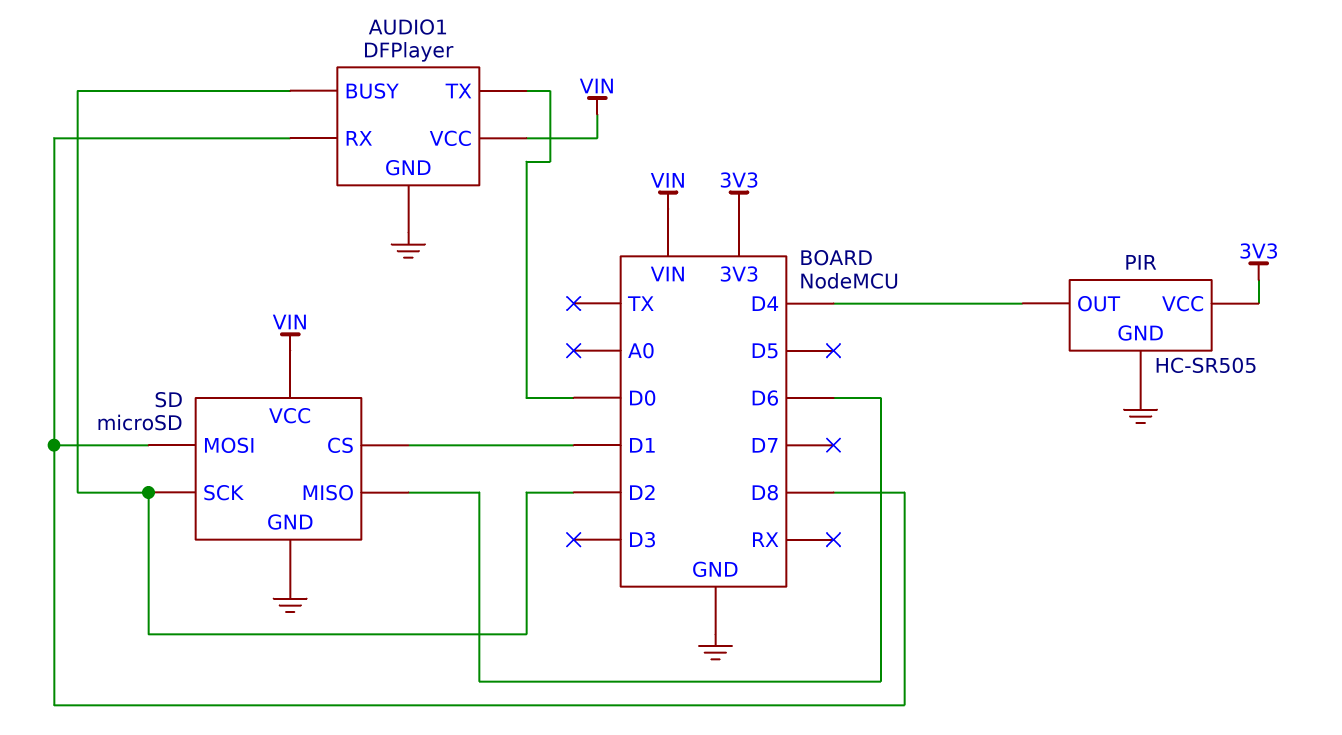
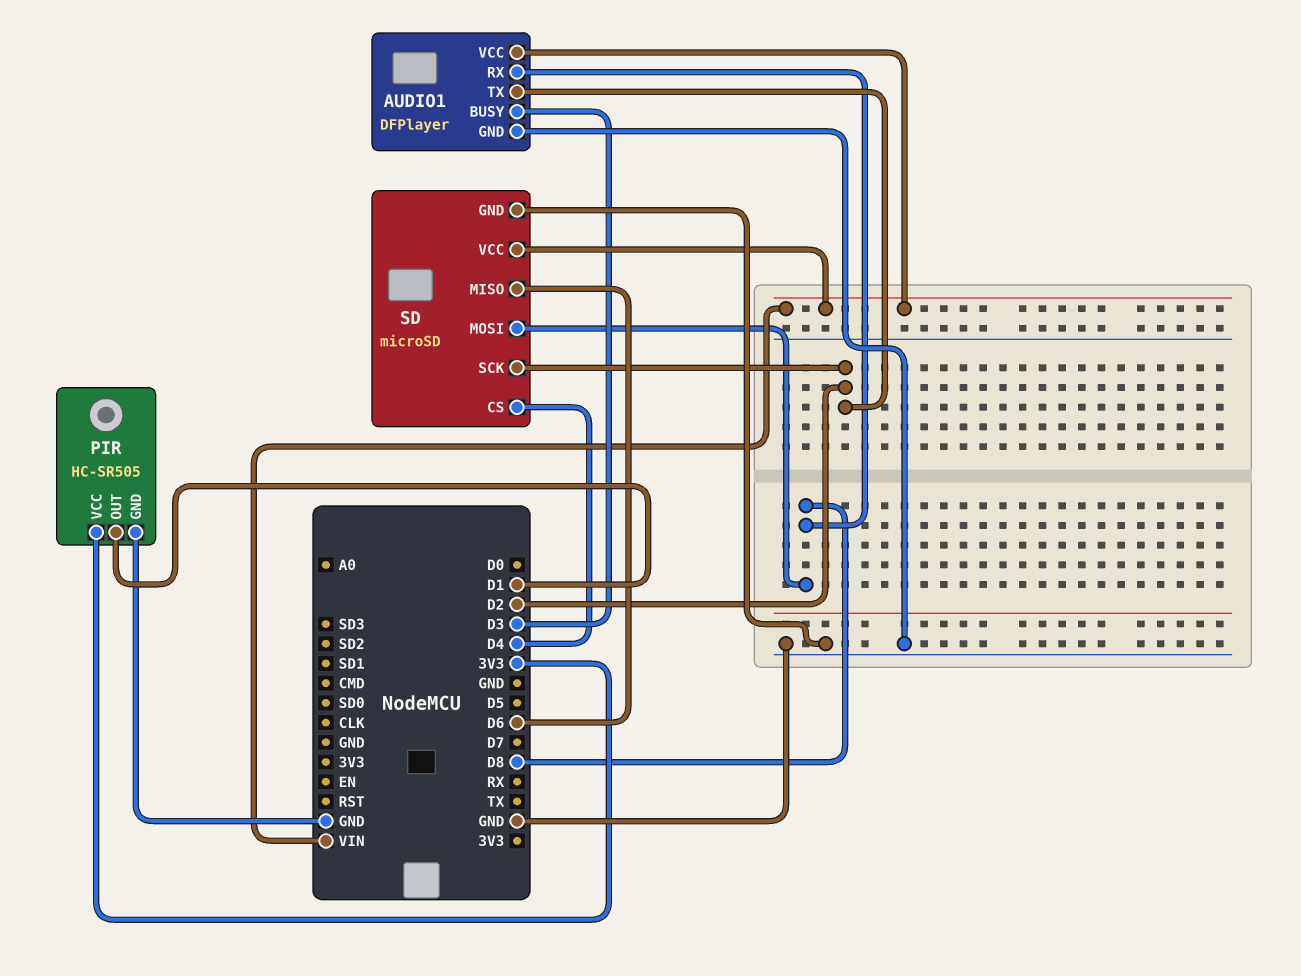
AUDIO1 pin BUSY: D2 -> D3
AUDIO1 pin TX: D0 -> D2
PIR pin OUT: D4 -> D1
SD pin CS: D1 -> D4

